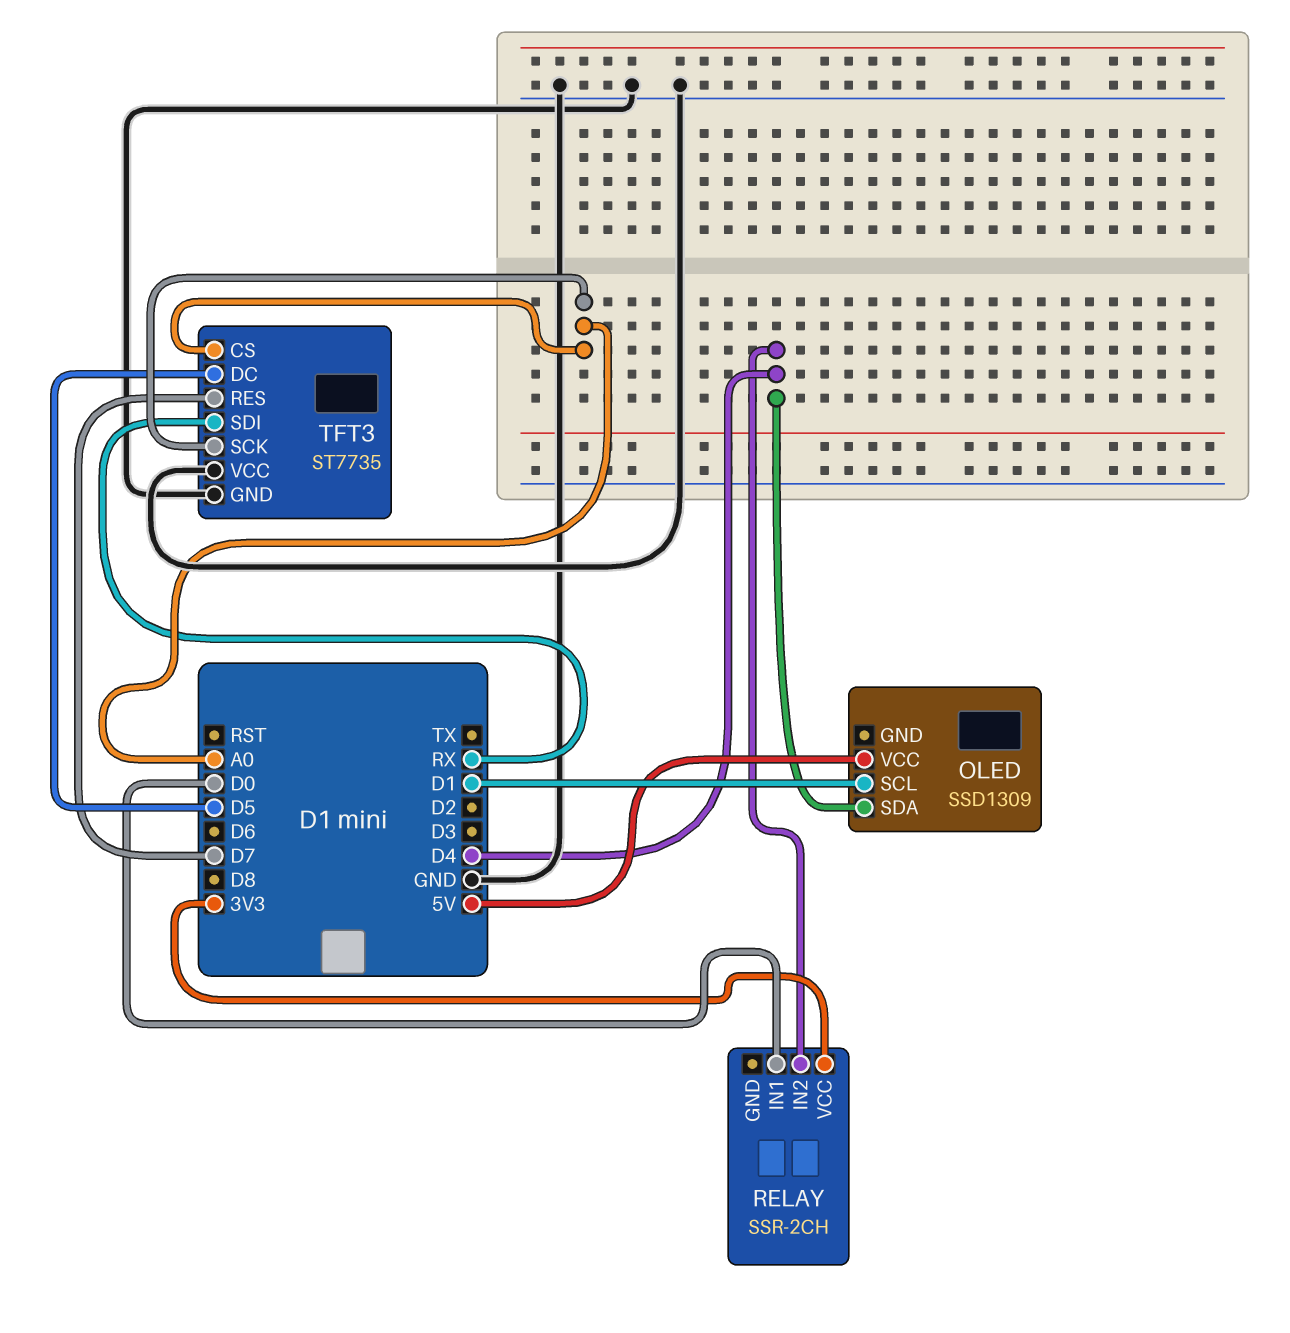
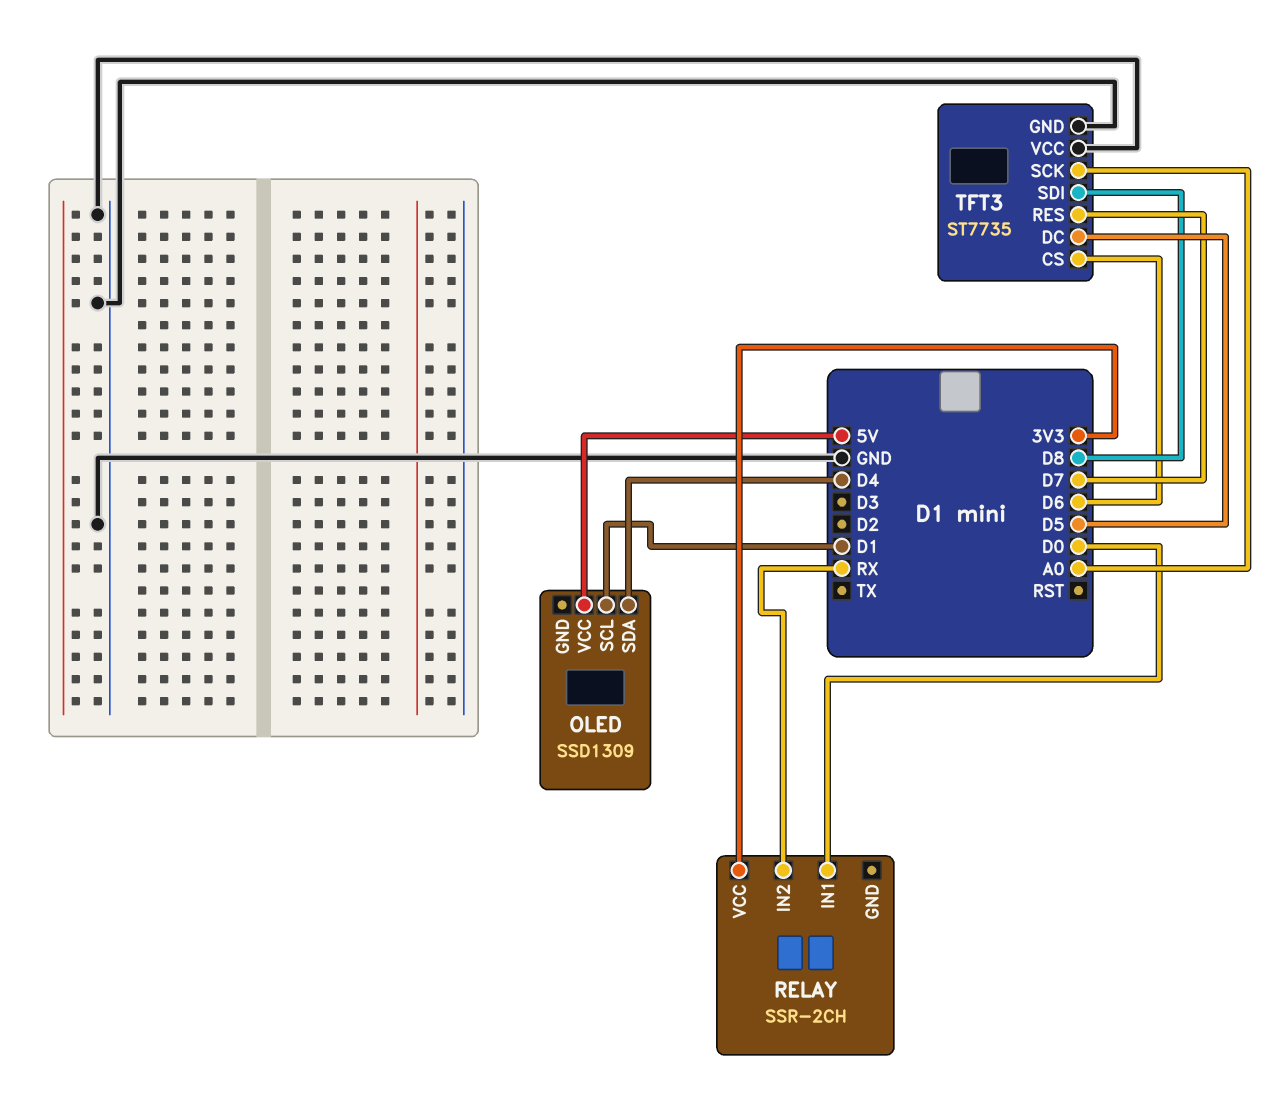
RELAY pin IN2: D4 -> RX
TFT3 pin CS: A0 -> D6
TFT3 pin SDI: RX -> D8

